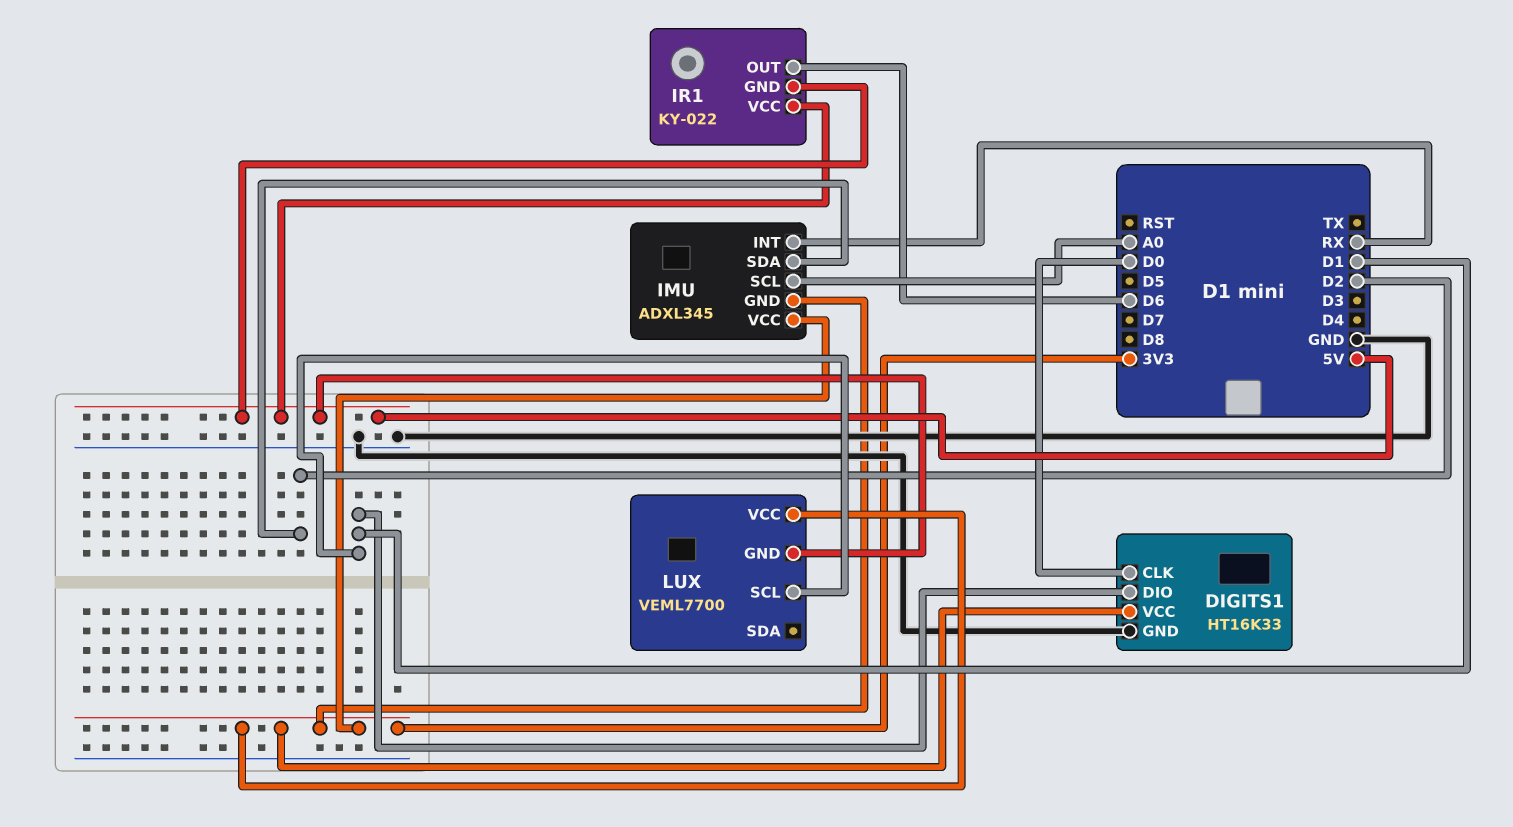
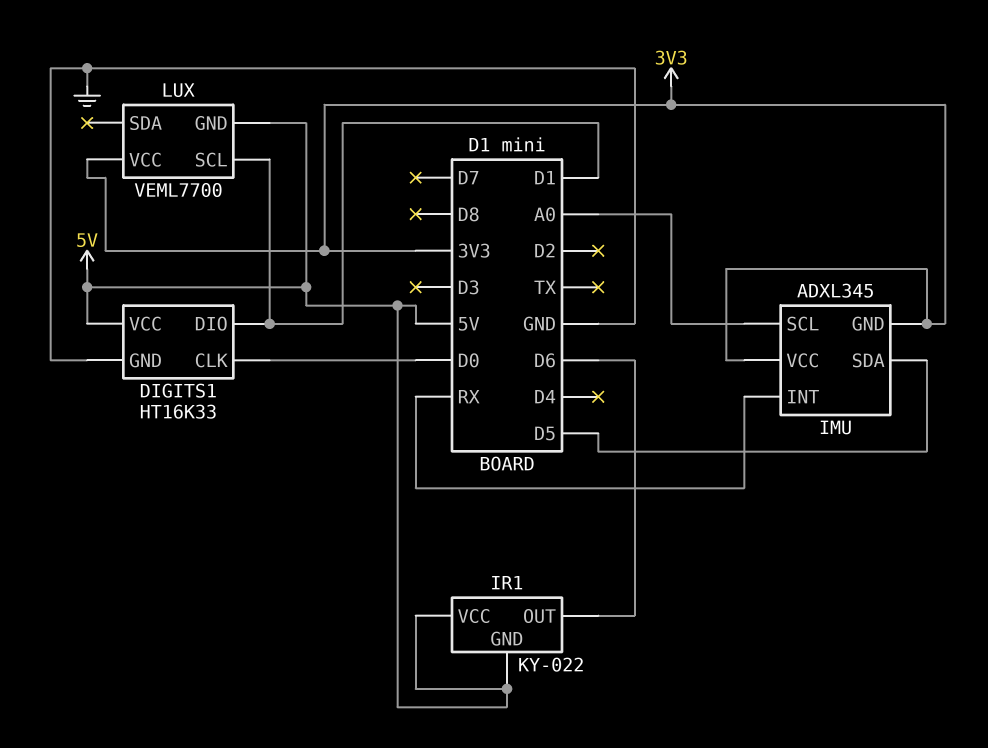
DIGITS1 pin VCC: 3V3 -> 5V
IMU pin SDA: D2 -> D5

